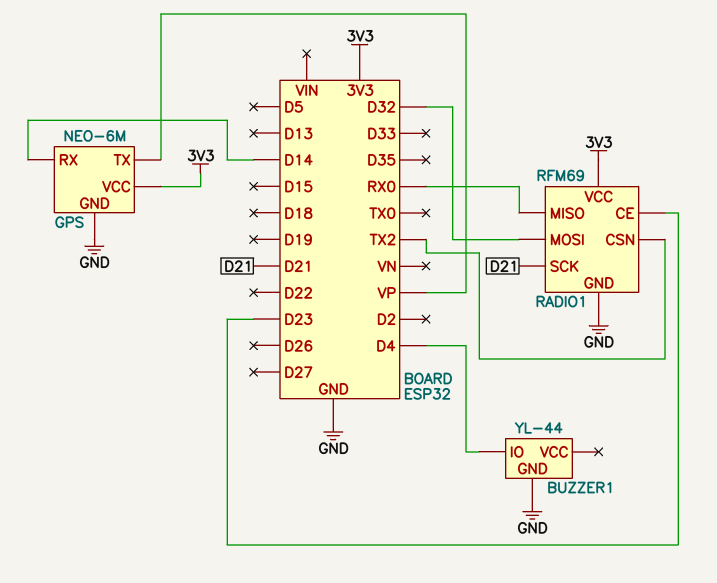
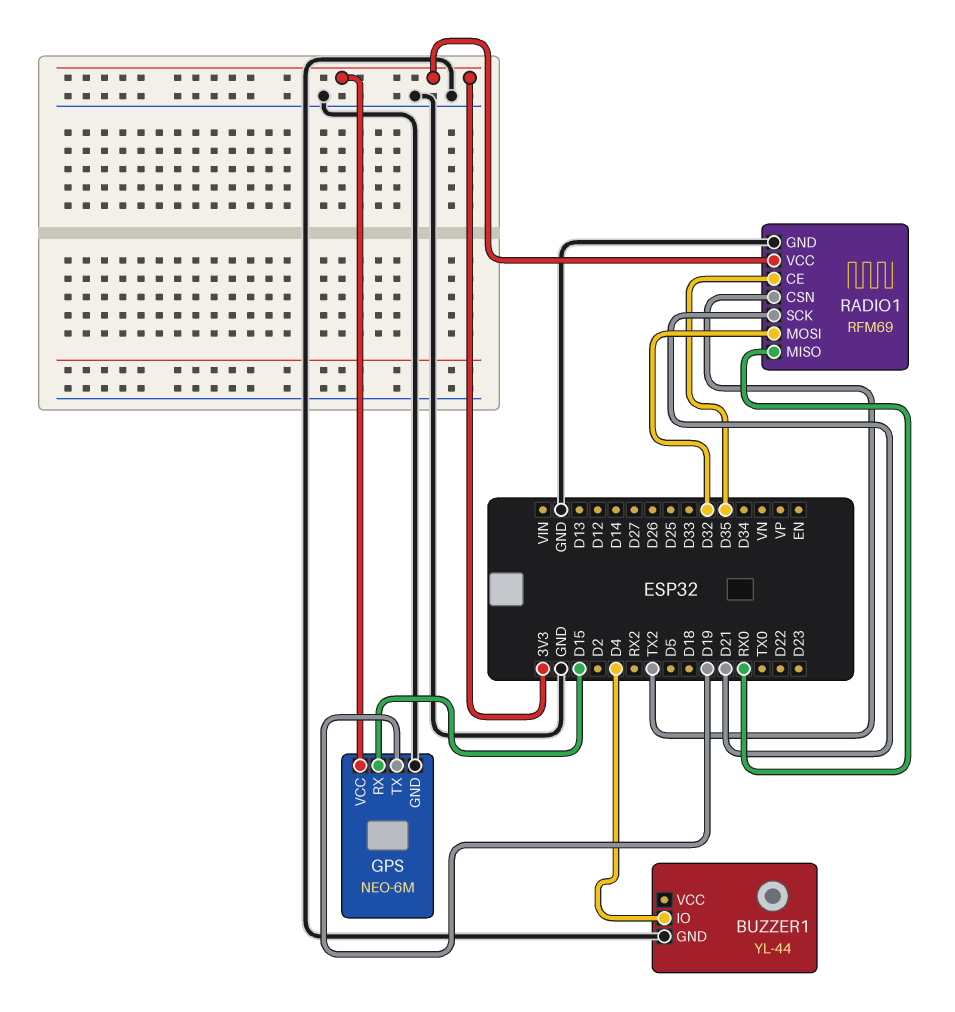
GPS pin RX: D14 -> D15
GPS pin TX: VP -> D19
RADIO1 pin CE: D23 -> D35

